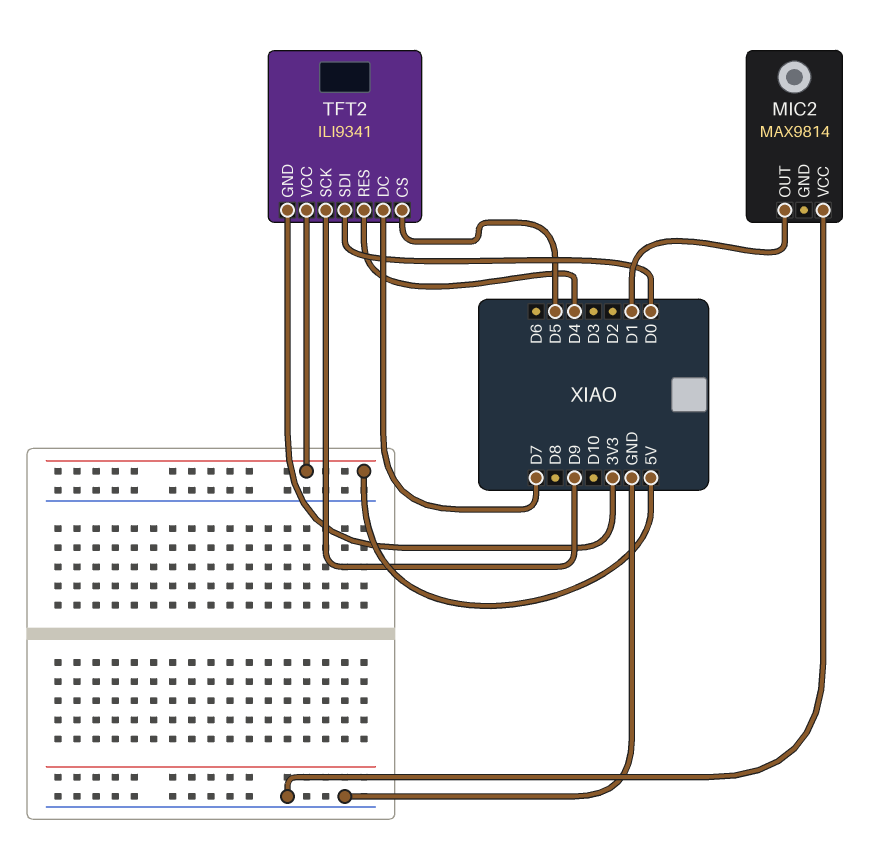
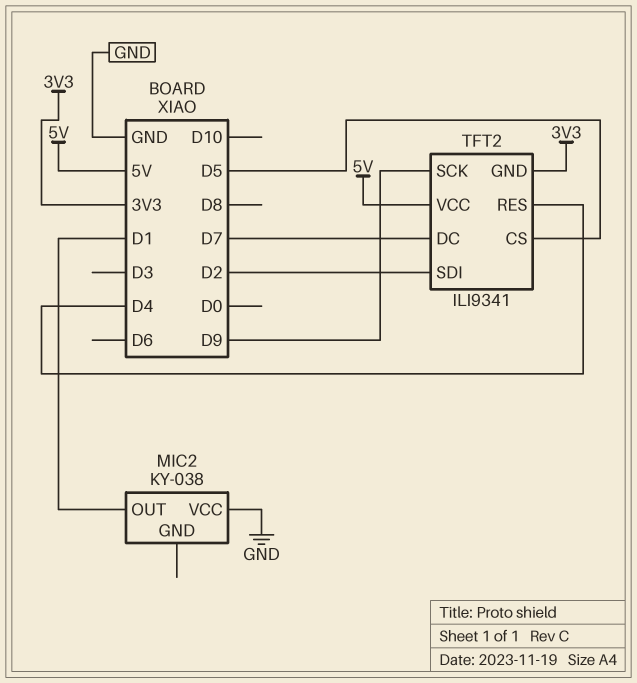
MIC2: MAX9814 -> KY-038
TFT2 pin SDI: D0 -> D2

